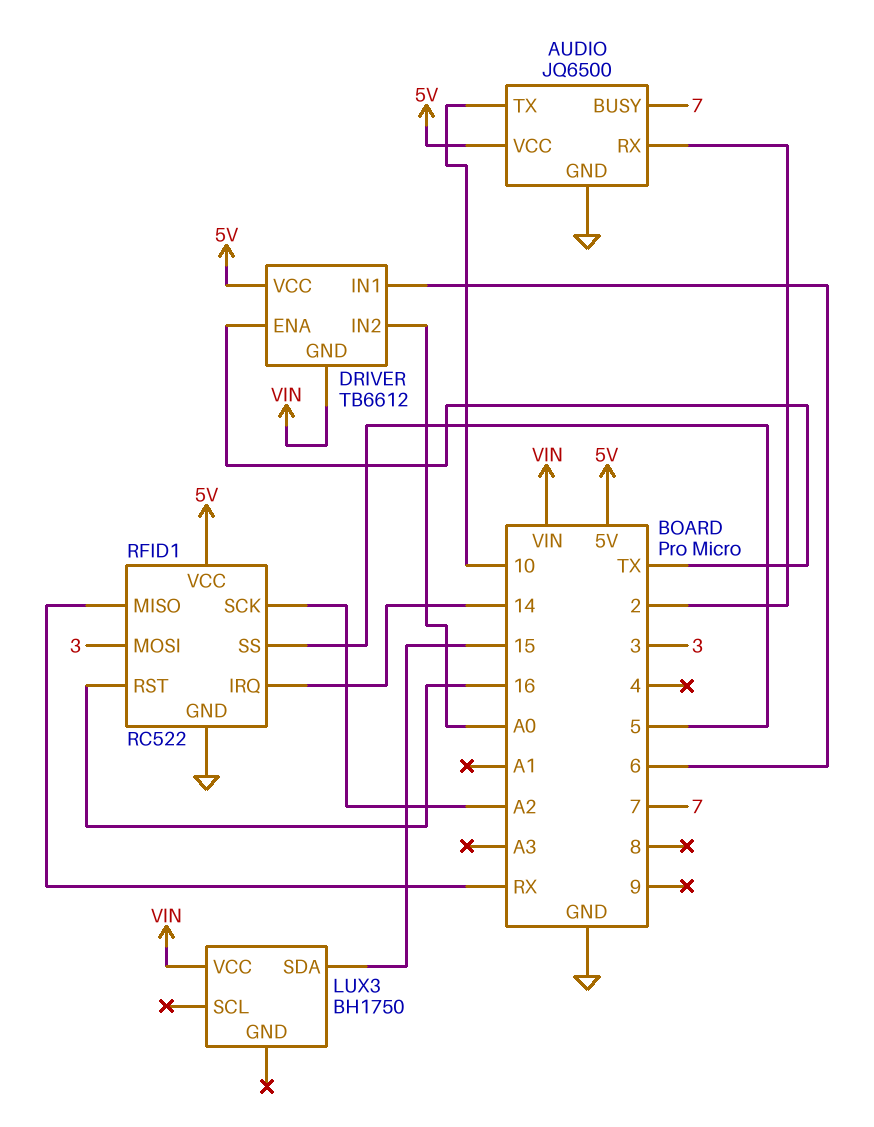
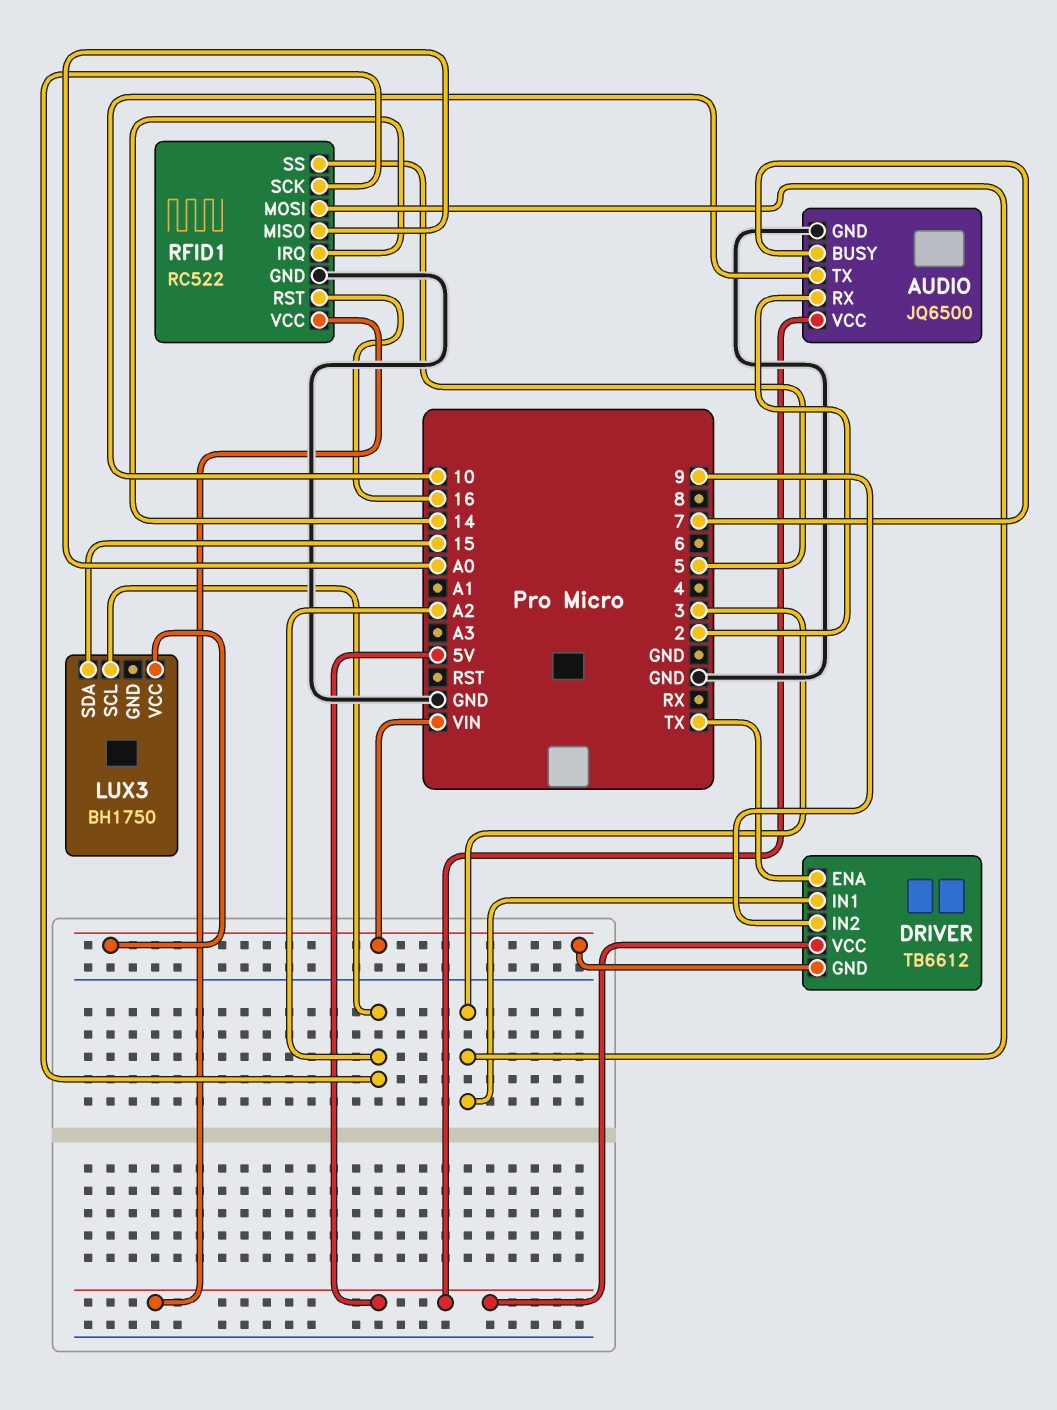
DRIVER pin IN1: 6 -> 3
DRIVER pin IN2: A0 -> 9
LUX3 pin SCL: none -> A2
RFID1 pin MISO: RX -> A0

